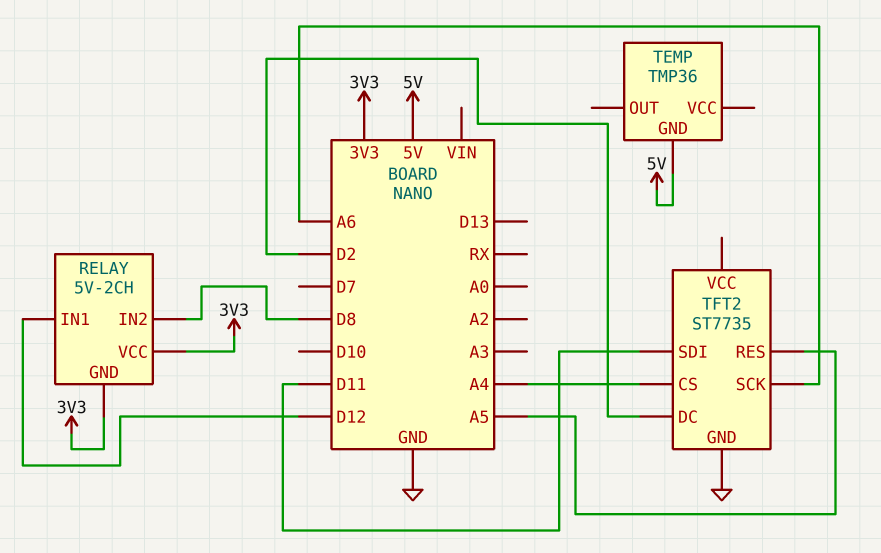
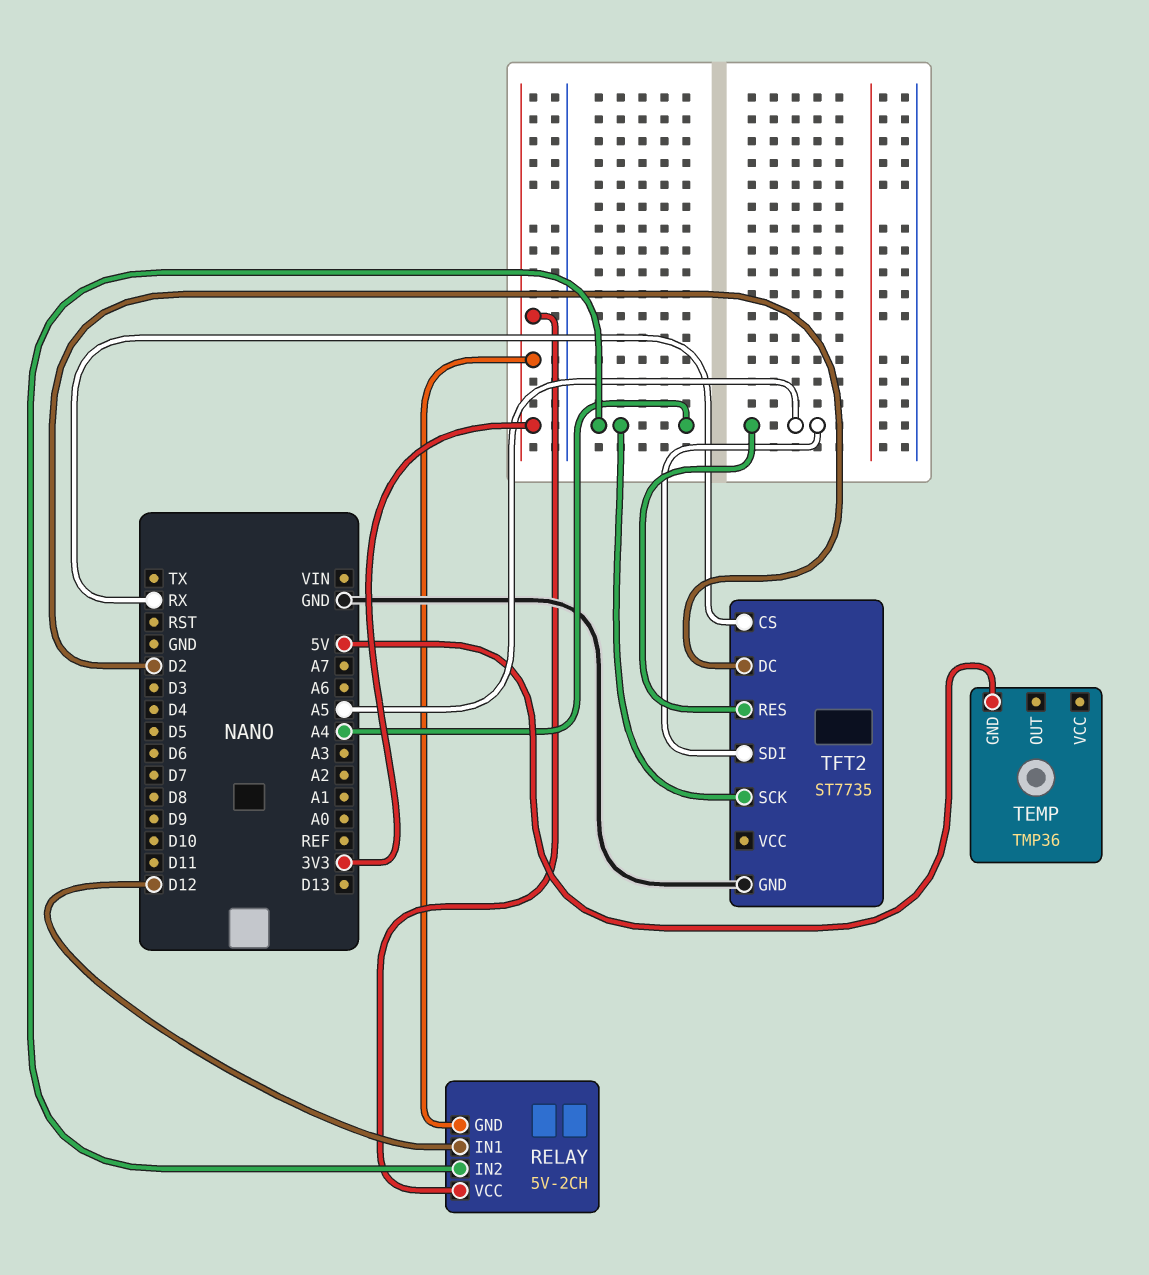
RELAY pin IN2: D8 -> A4
TFT2 pin CS: A4 -> RX
TFT2 pin SCK: A6 -> A4
TFT2 pin SDI: D11 -> A5

